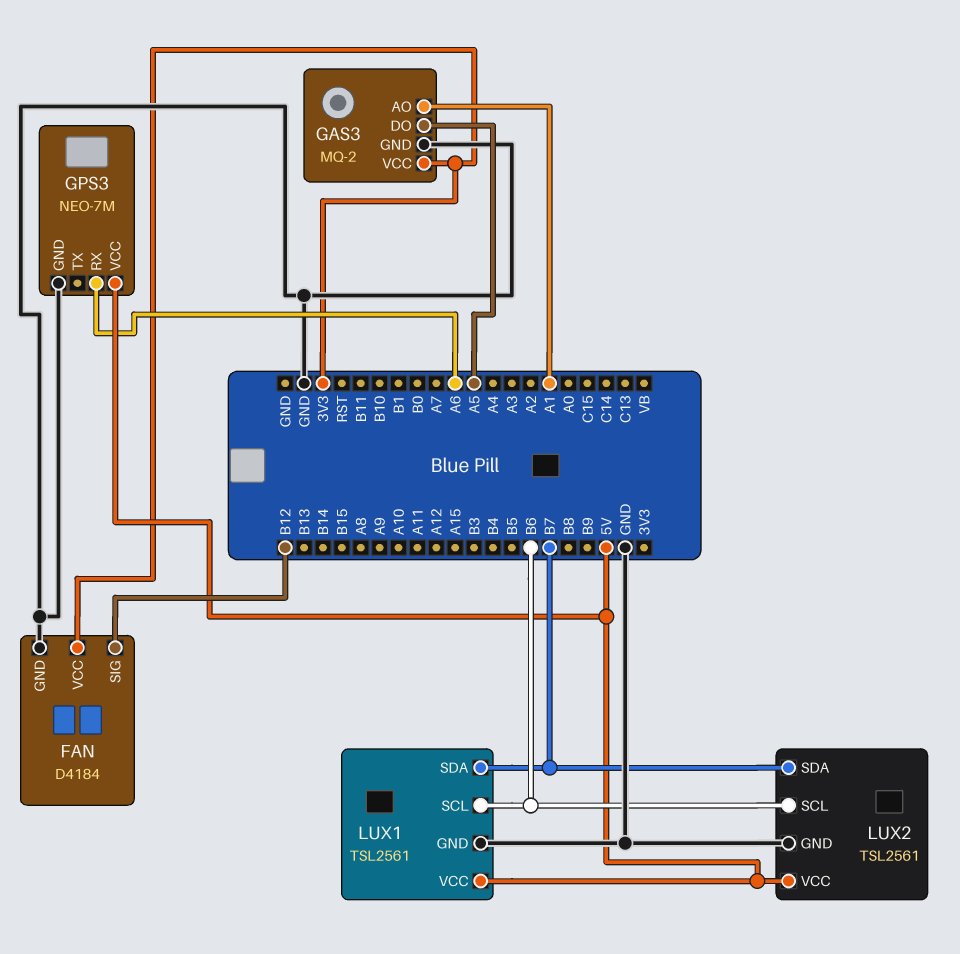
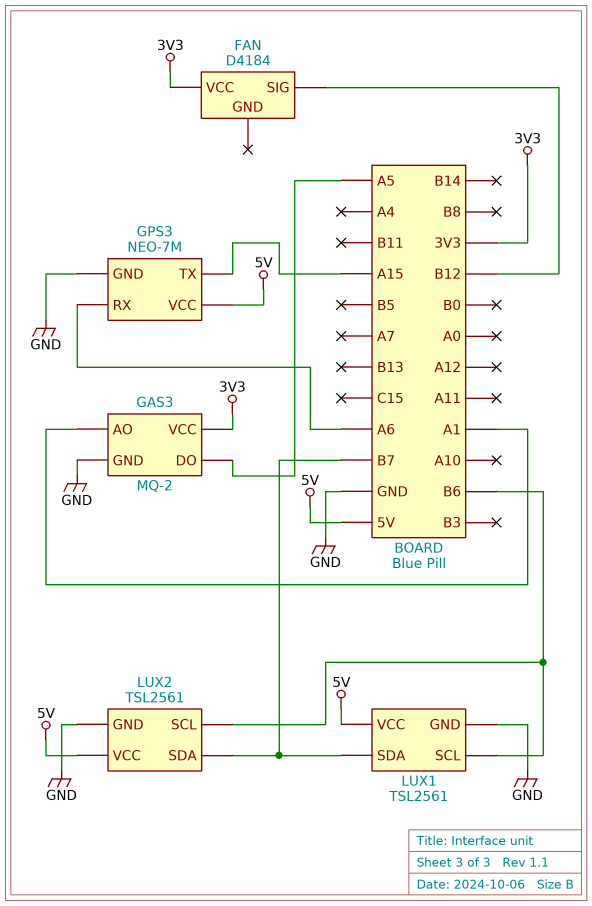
FAN pin GND: GND -> none
GPS3 pin TX: none -> A15

